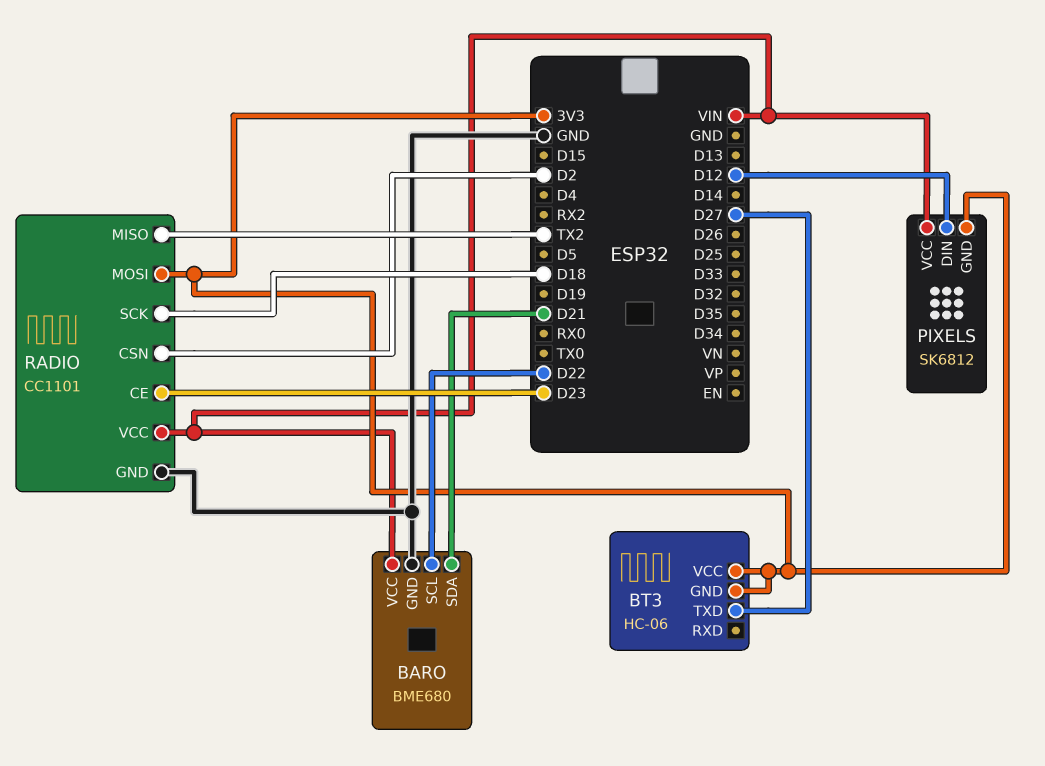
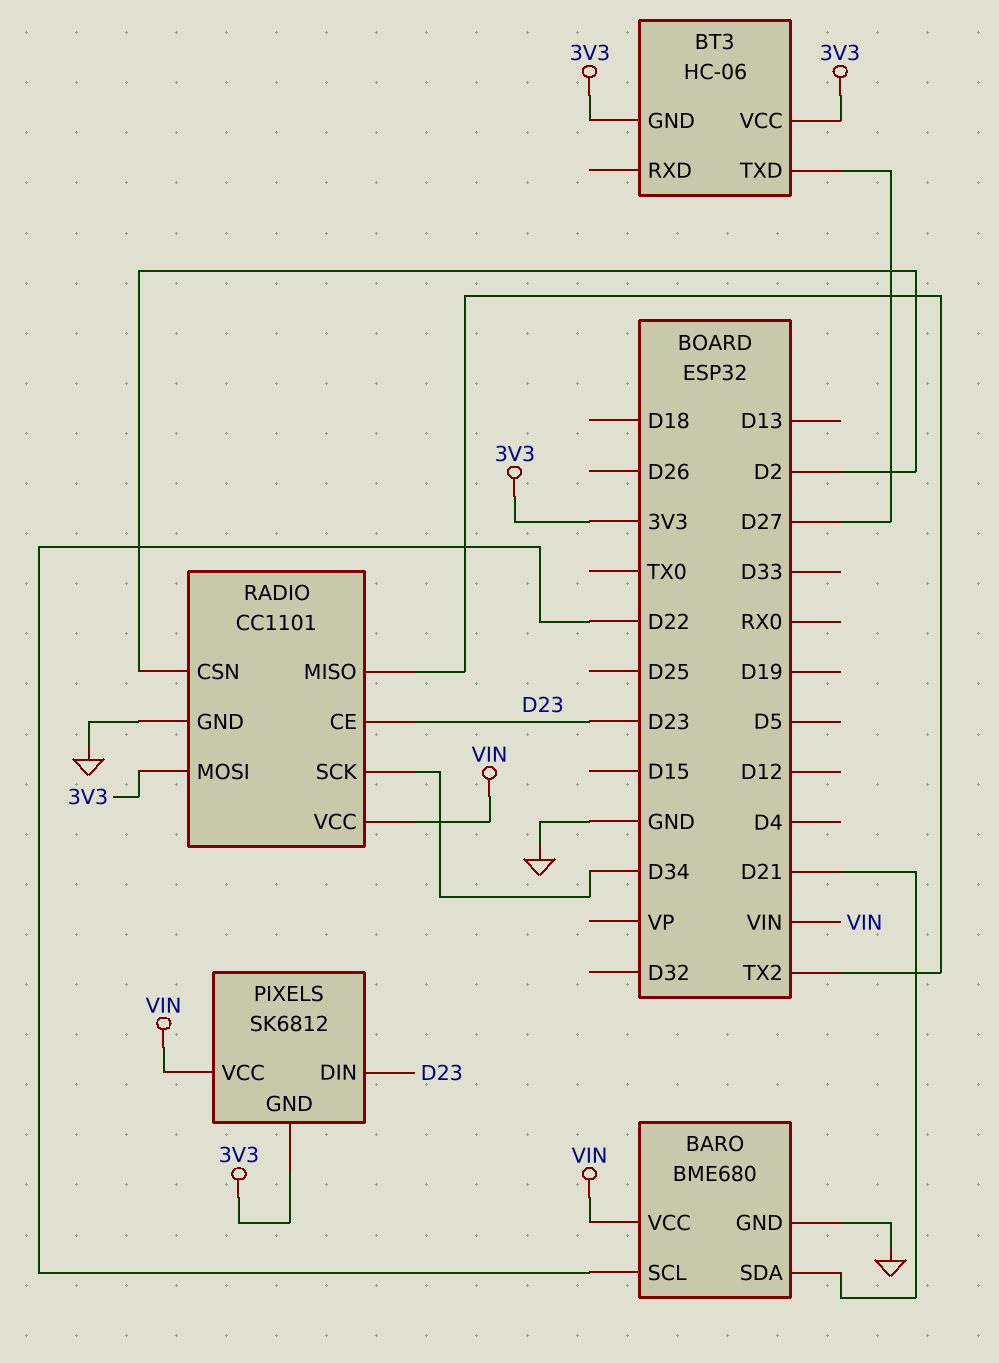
PIXELS pin DIN: D12 -> D23
RADIO pin SCK: D18 -> D34

